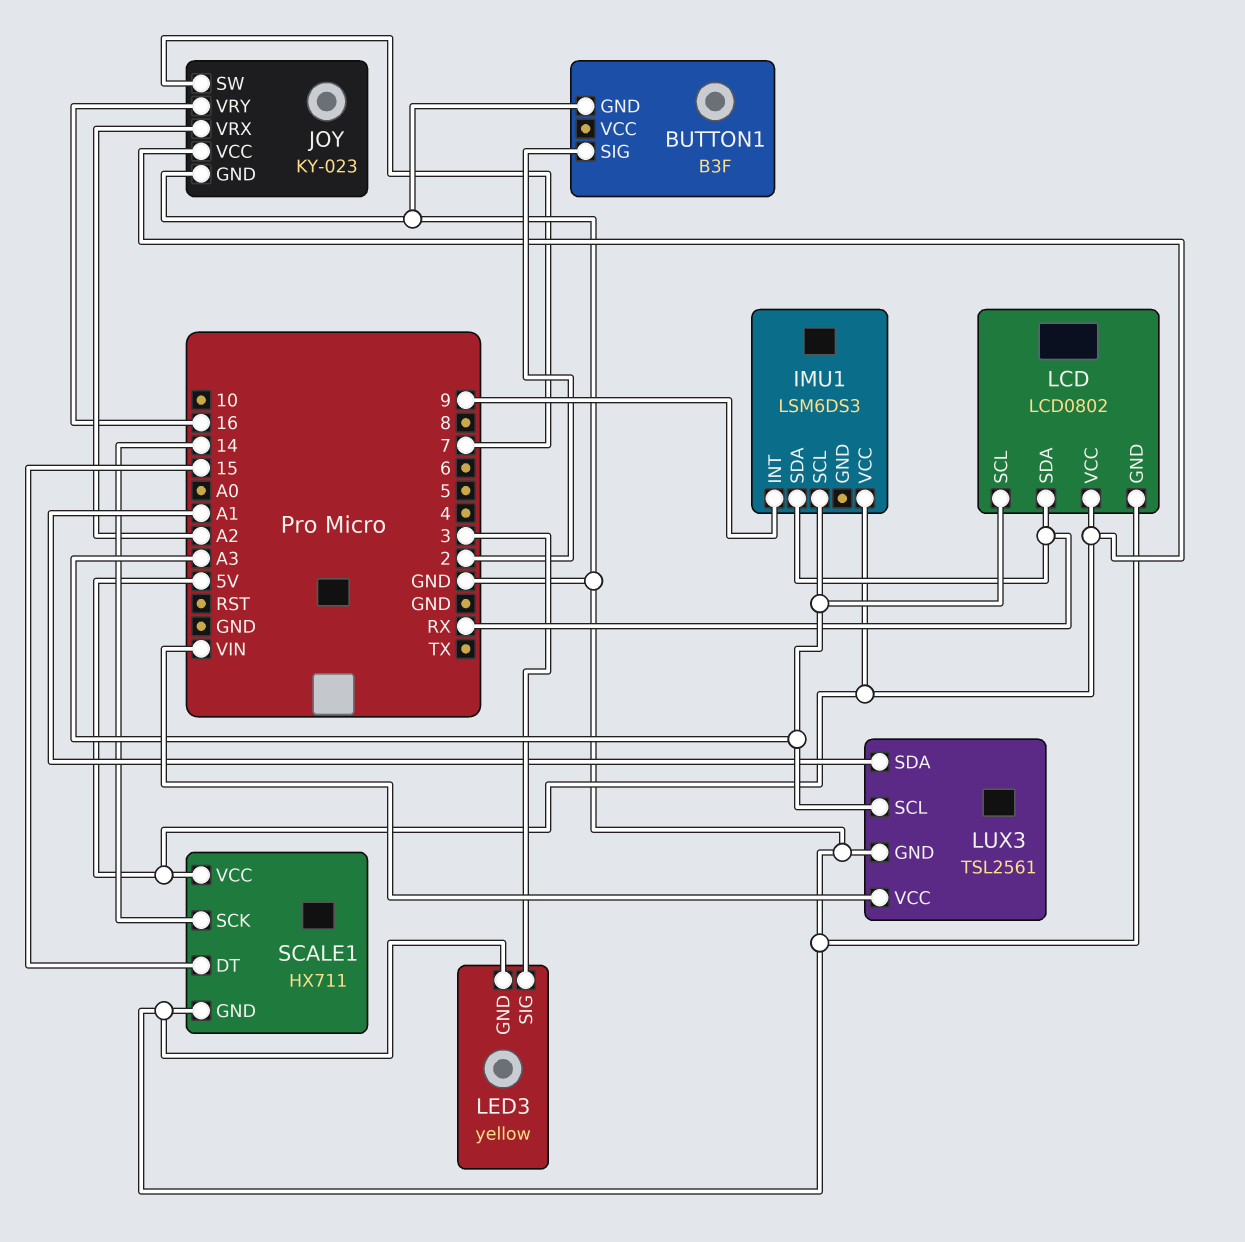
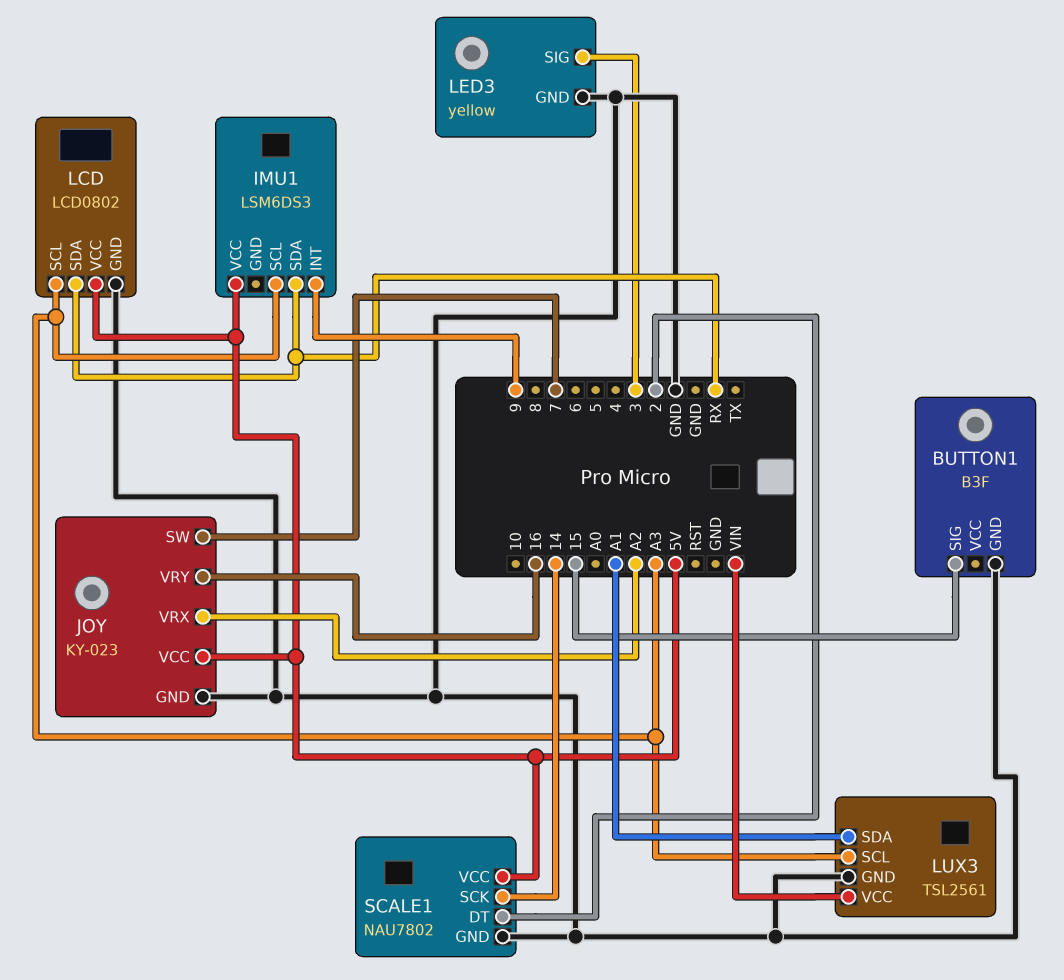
BUTTON1 pin SIG: 2 -> 15
SCALE1: HX711 -> NAU7802
SCALE1 pin DT: 15 -> 2

